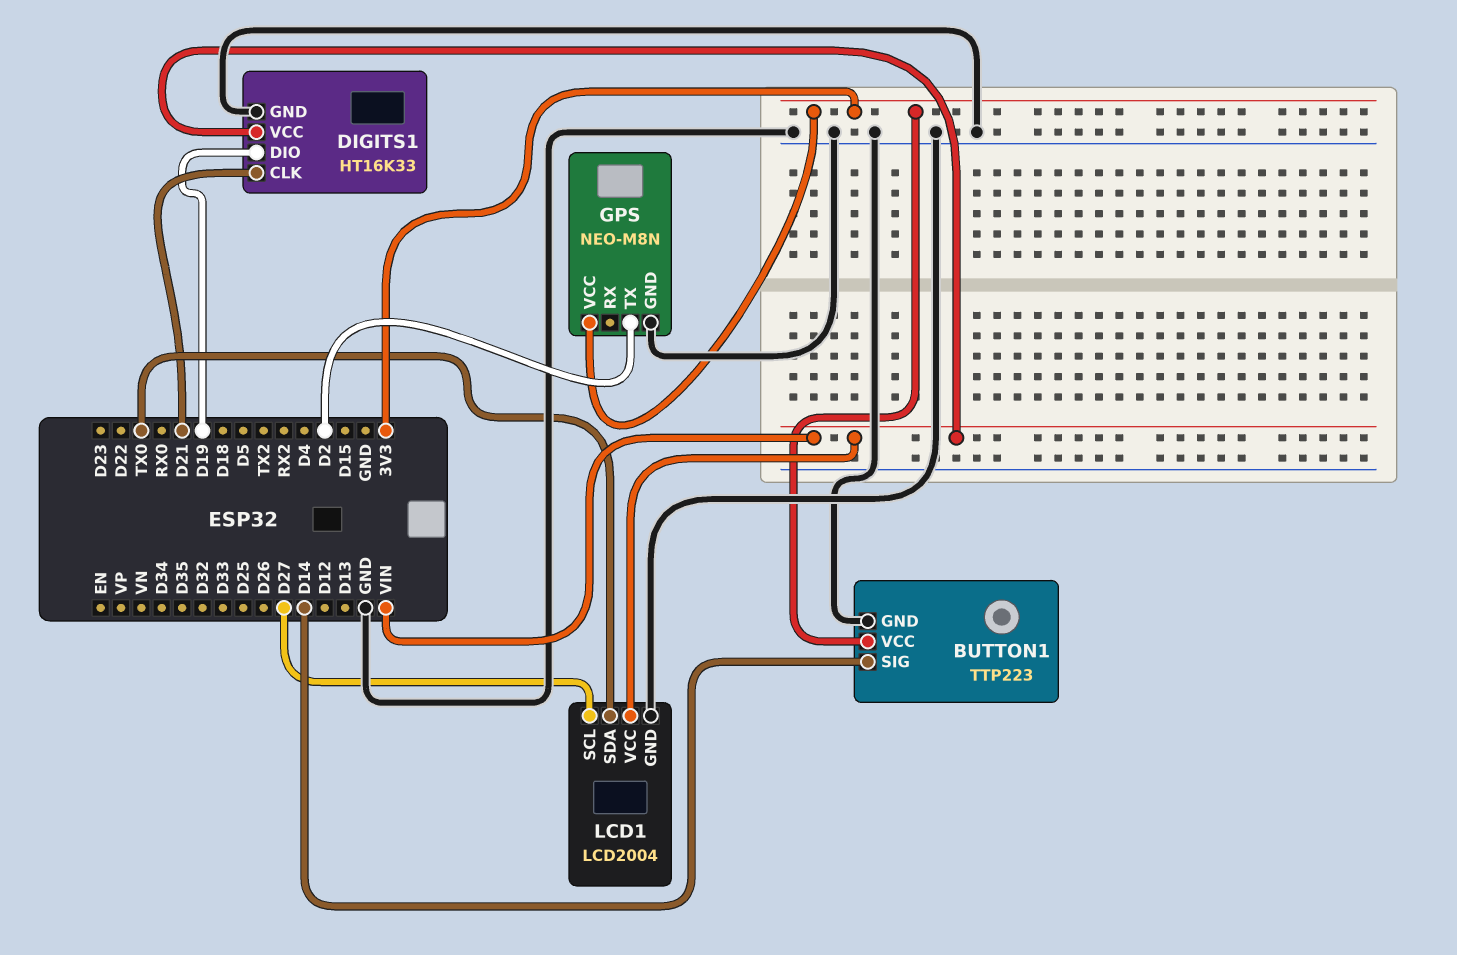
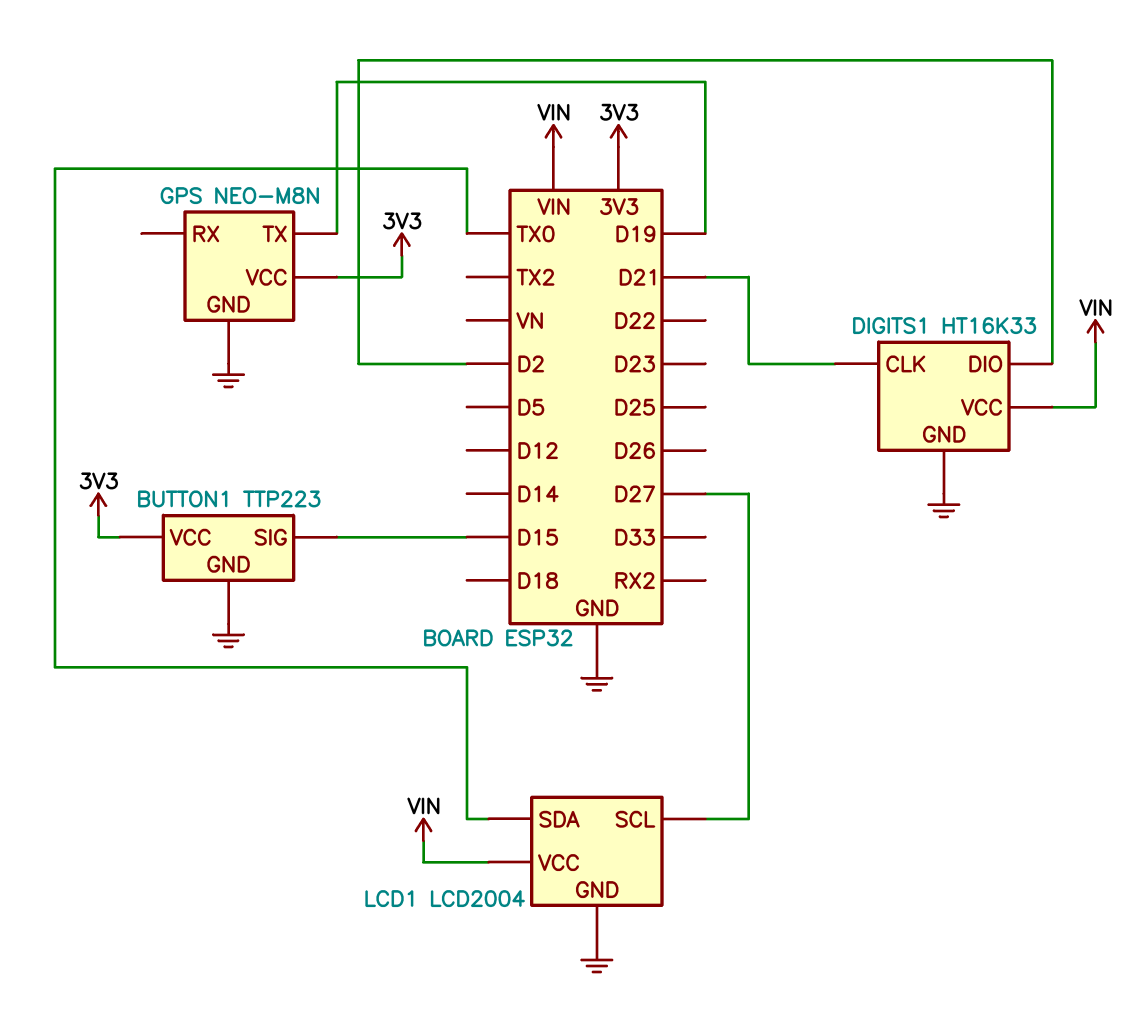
BUTTON1 pin SIG: D14 -> D15
DIGITS1 pin DIO: D19 -> D2
GPS pin TX: D2 -> D19

